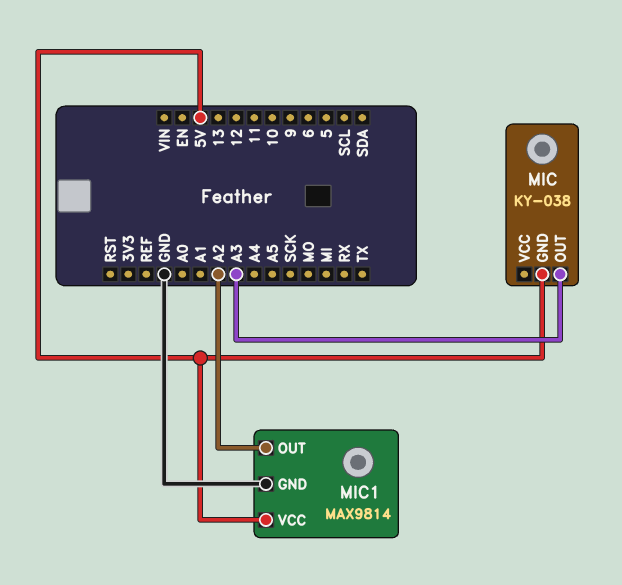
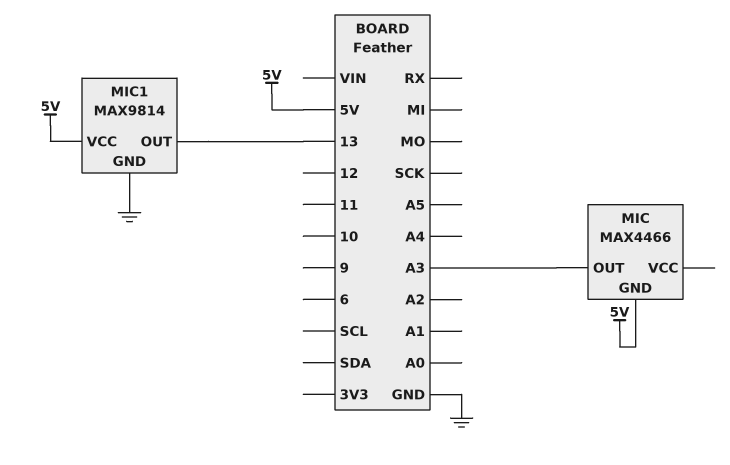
MIC: KY-038 -> MAX4466
MIC1 pin OUT: A2 -> 13

